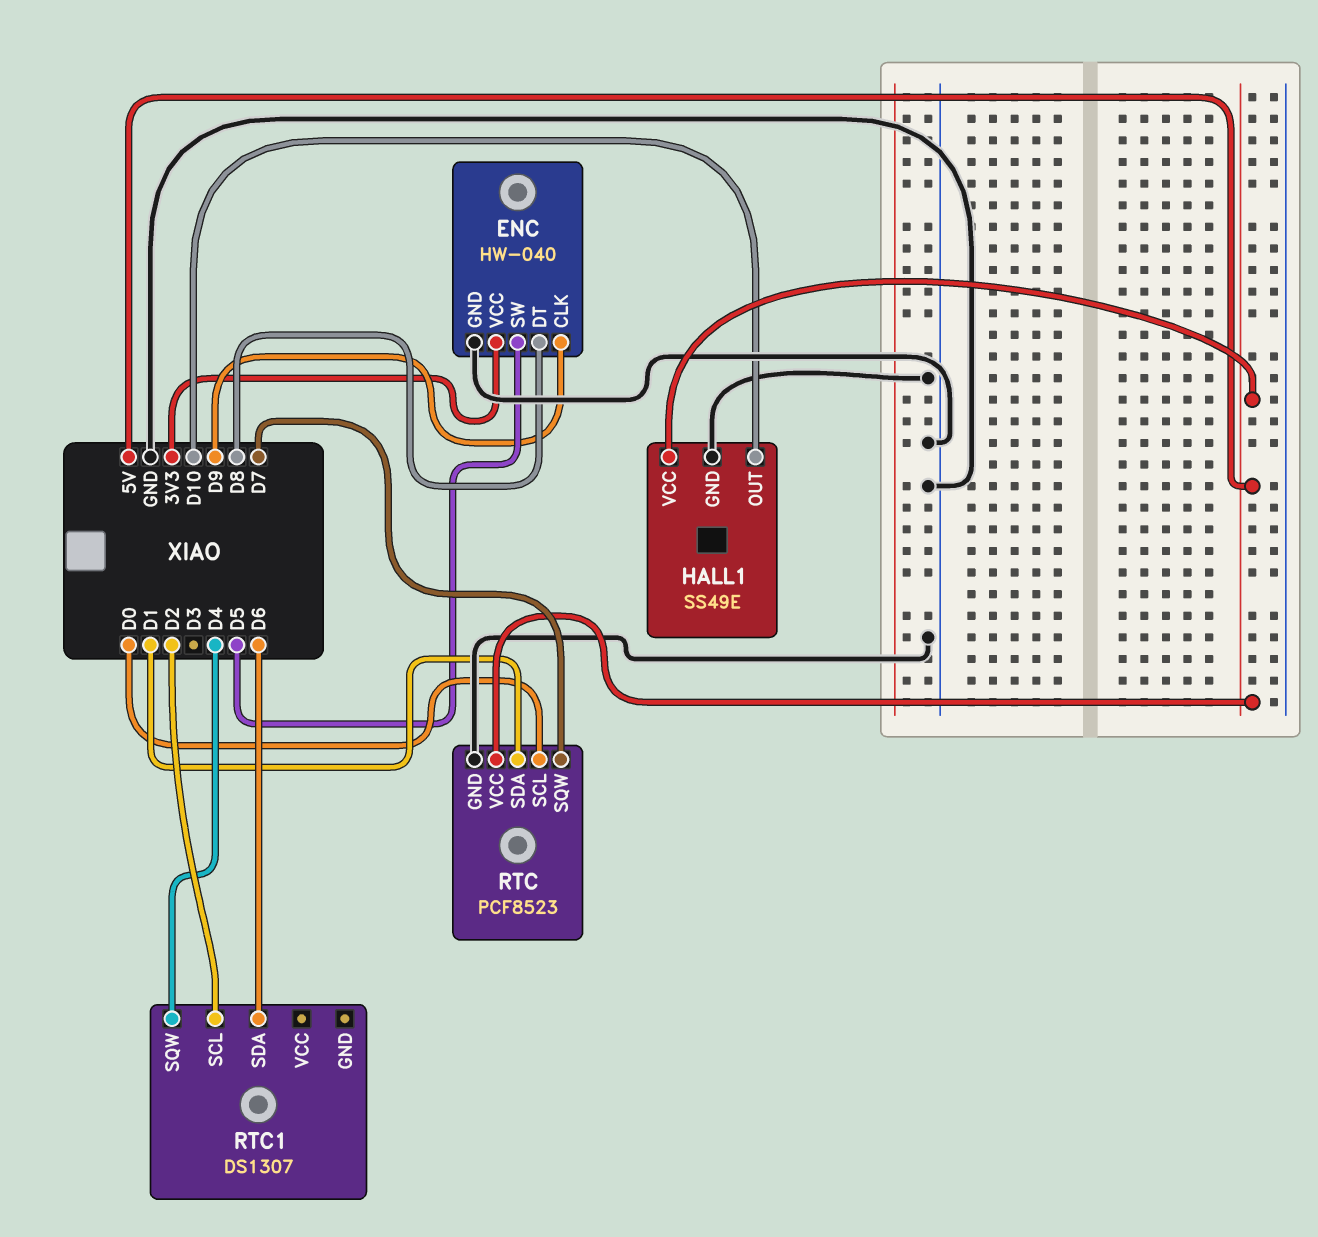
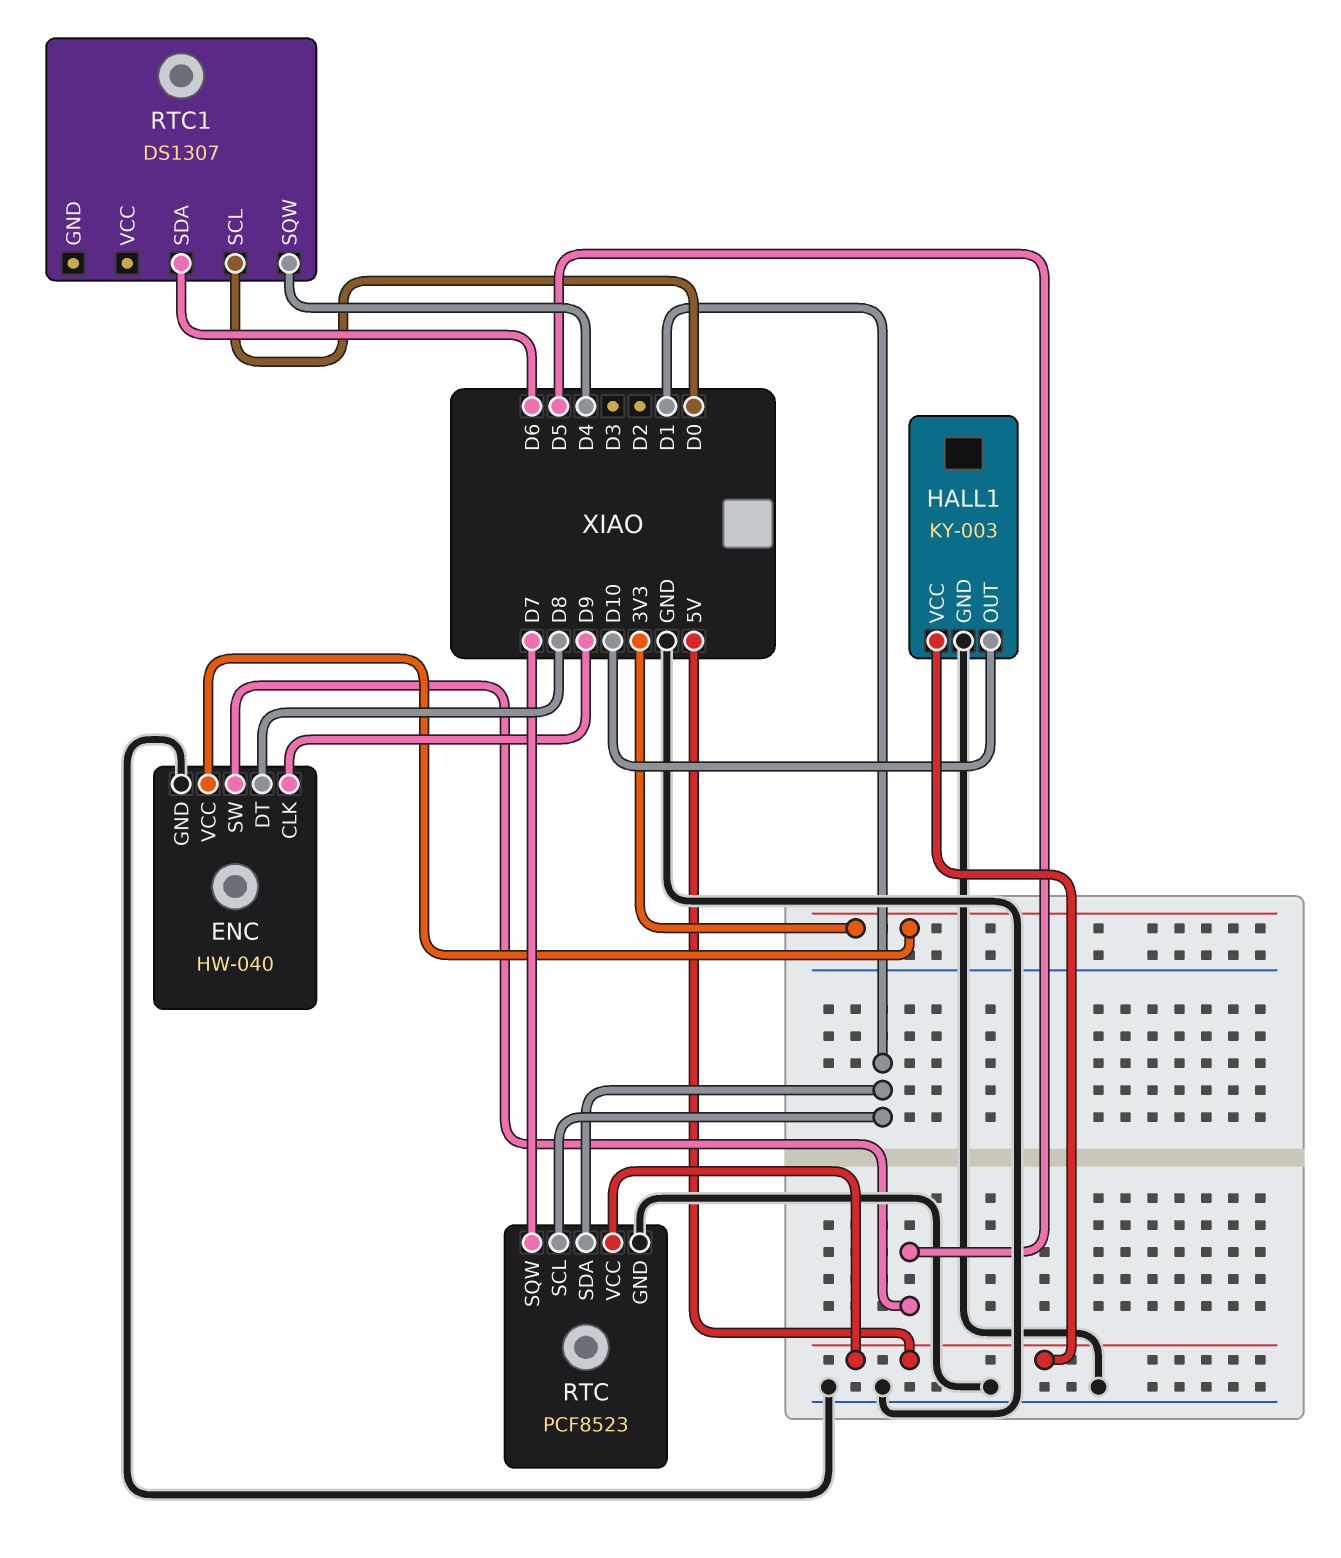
HALL1: SS49E -> KY-003
RTC pin SCL: D0 -> D1
RTC1 pin SCL: D2 -> D0

